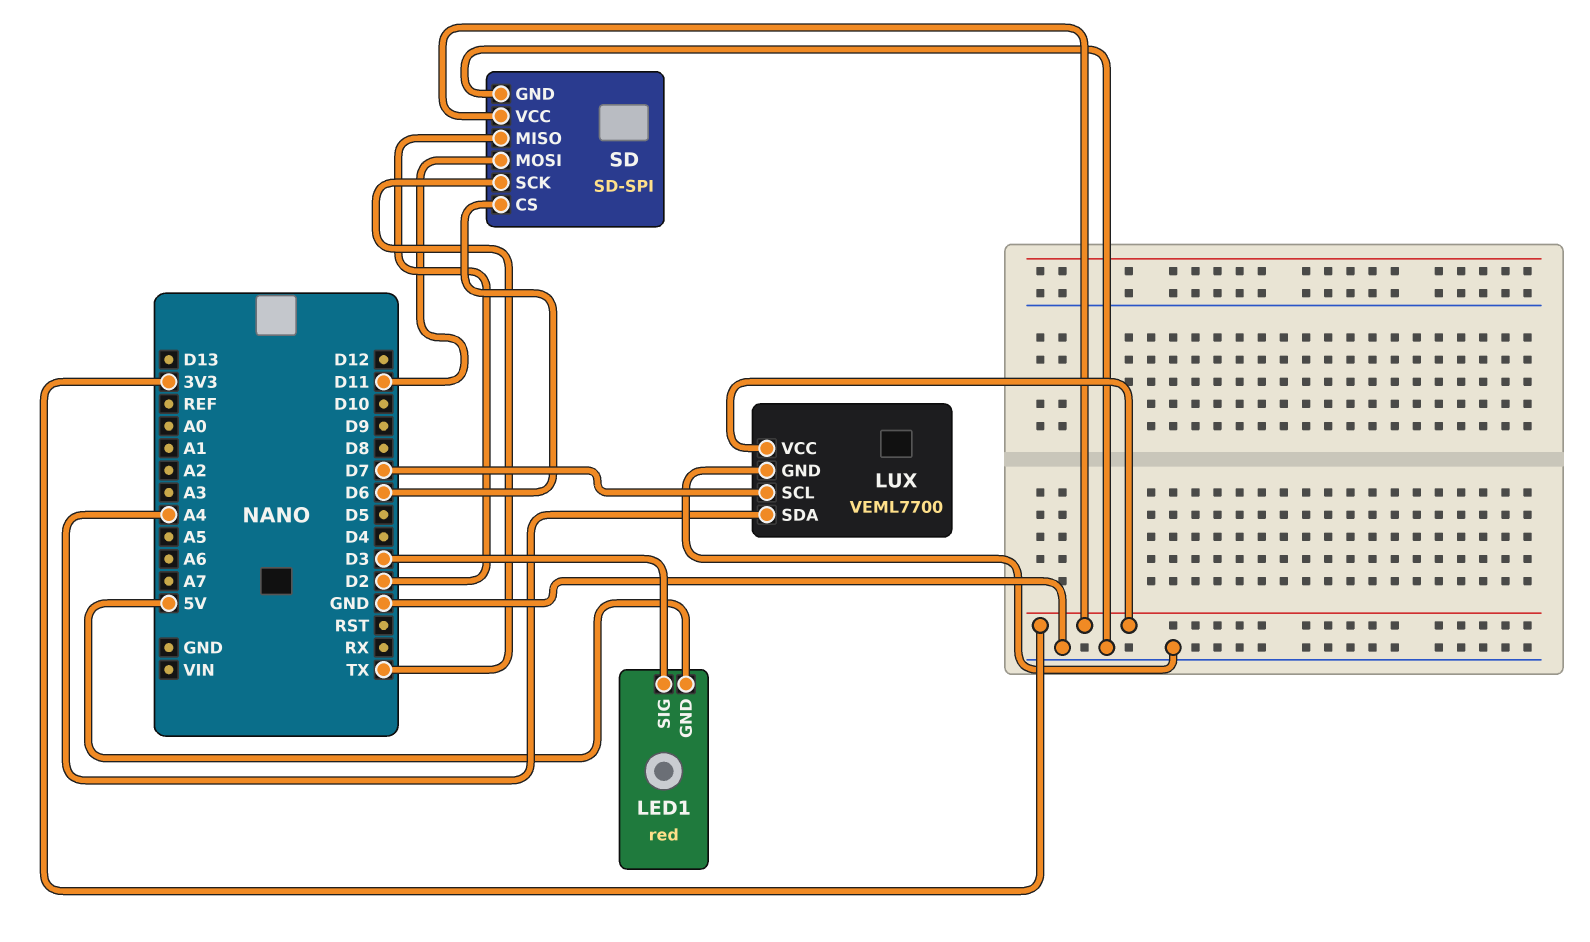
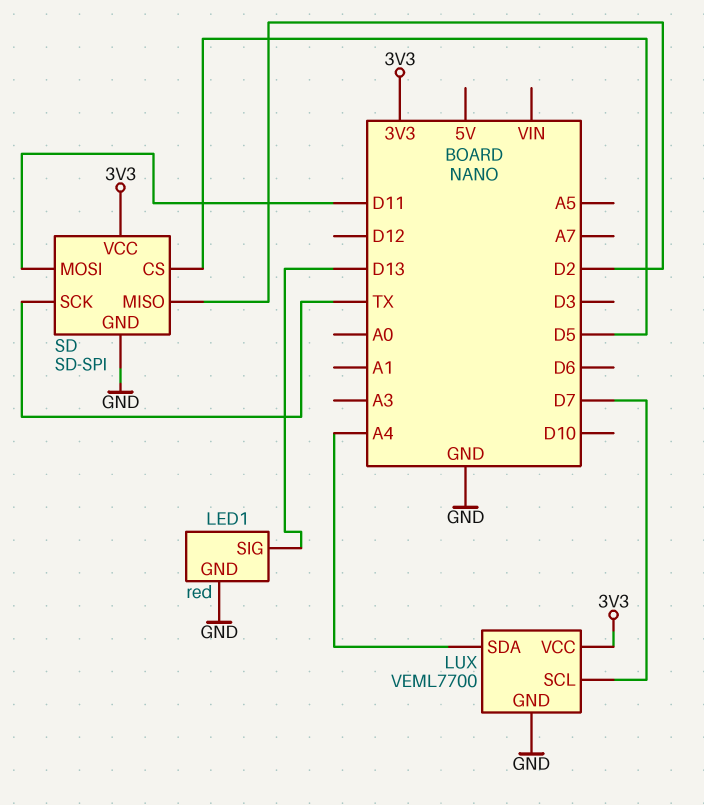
LED1 pin GND: 5V -> GND
LED1 pin SIG: D3 -> D13
SD pin CS: D6 -> D5

